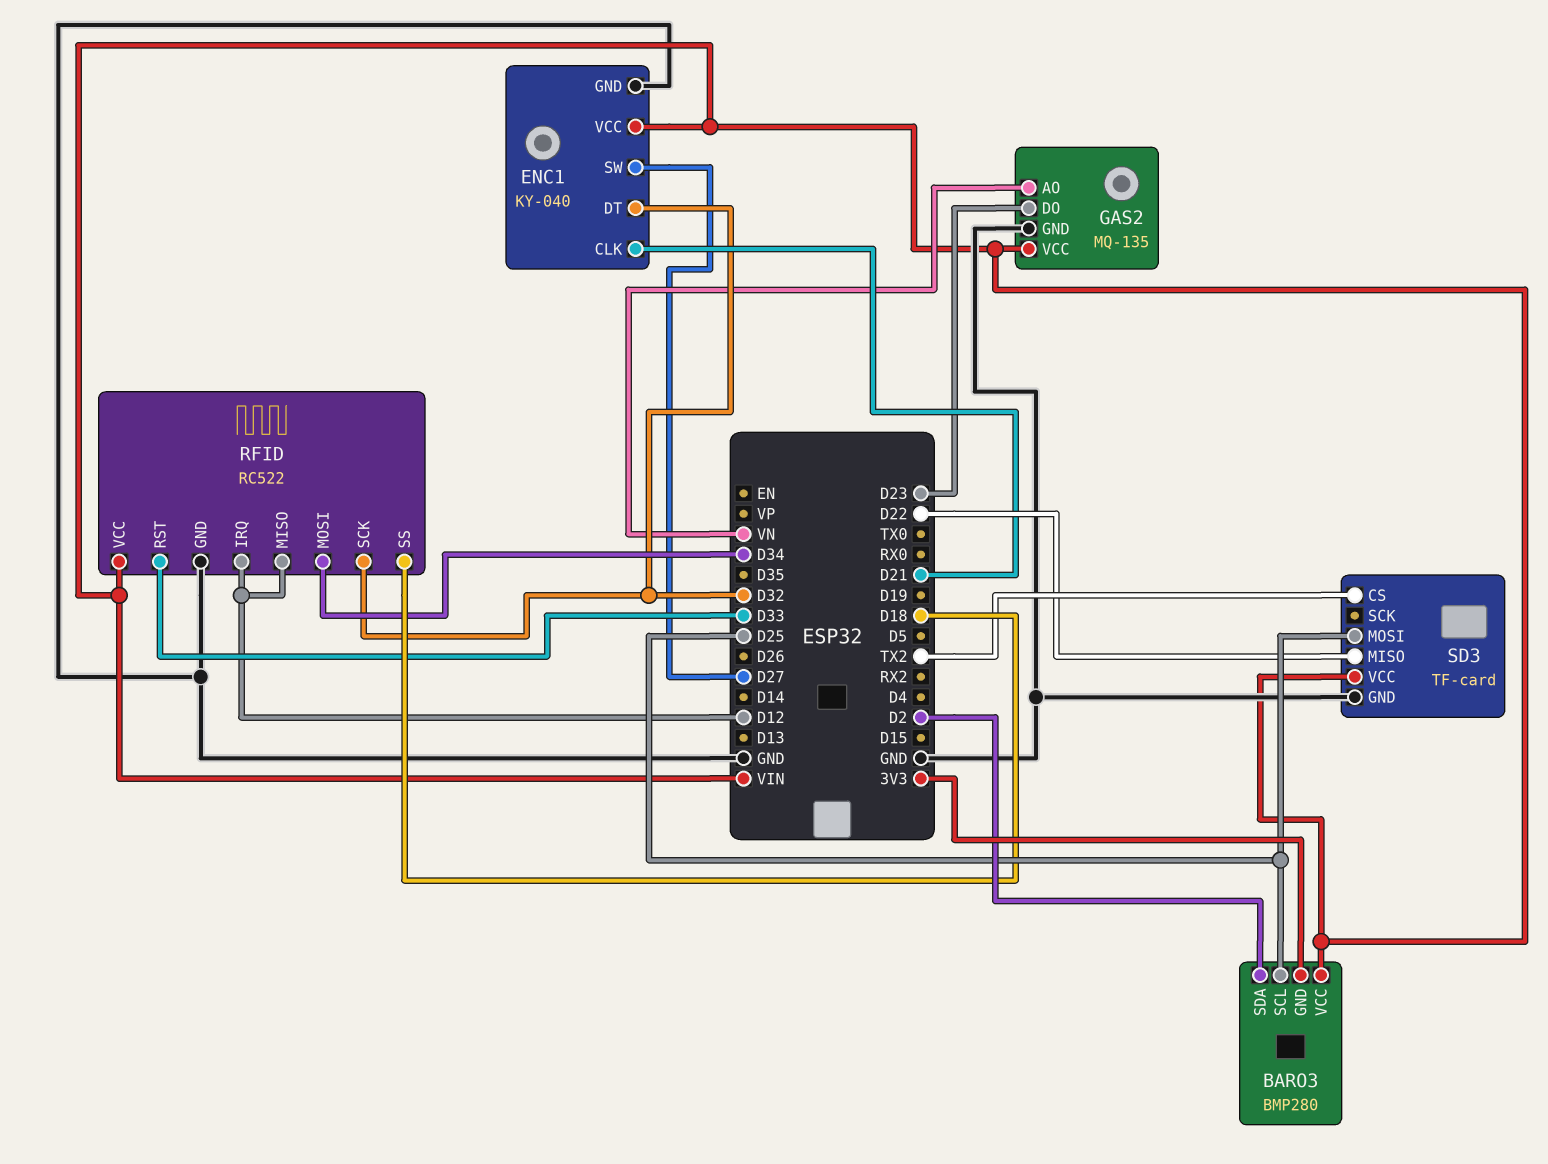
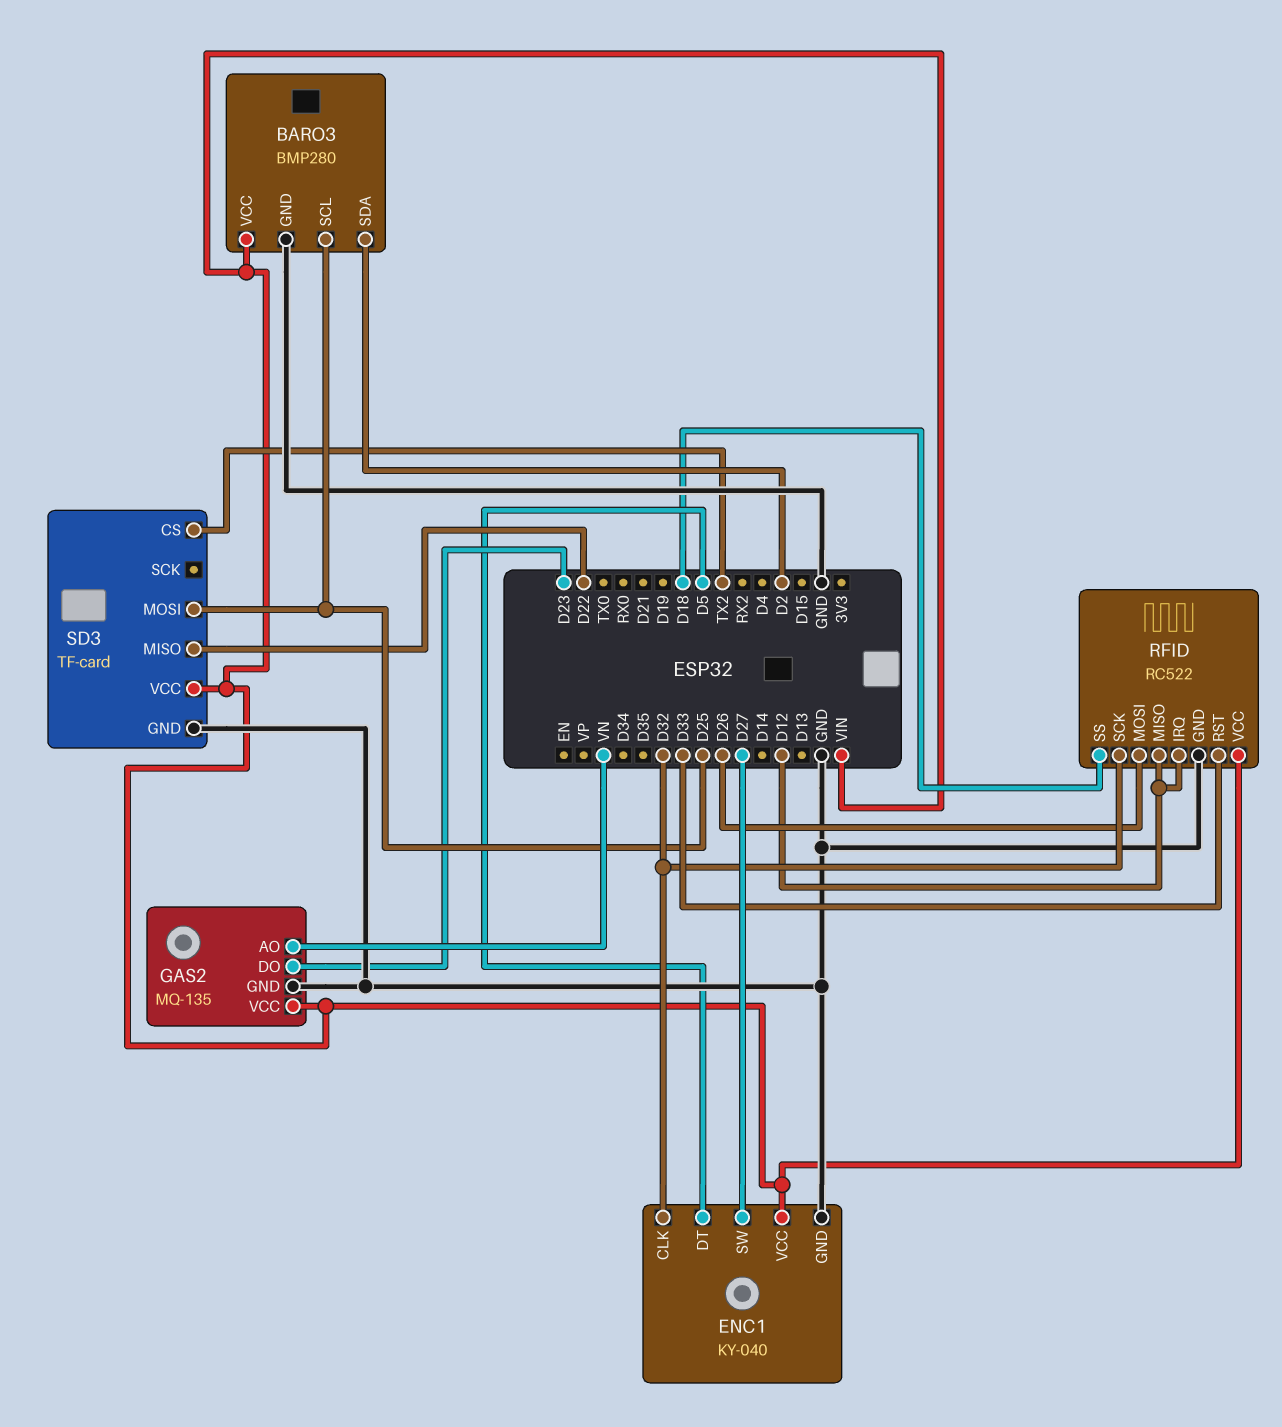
BARO3 pin GND: 3V3 -> GND
ENC1 pin CLK: D21 -> D32
ENC1 pin DT: D32 -> D5
RFID pin MOSI: D34 -> D26

